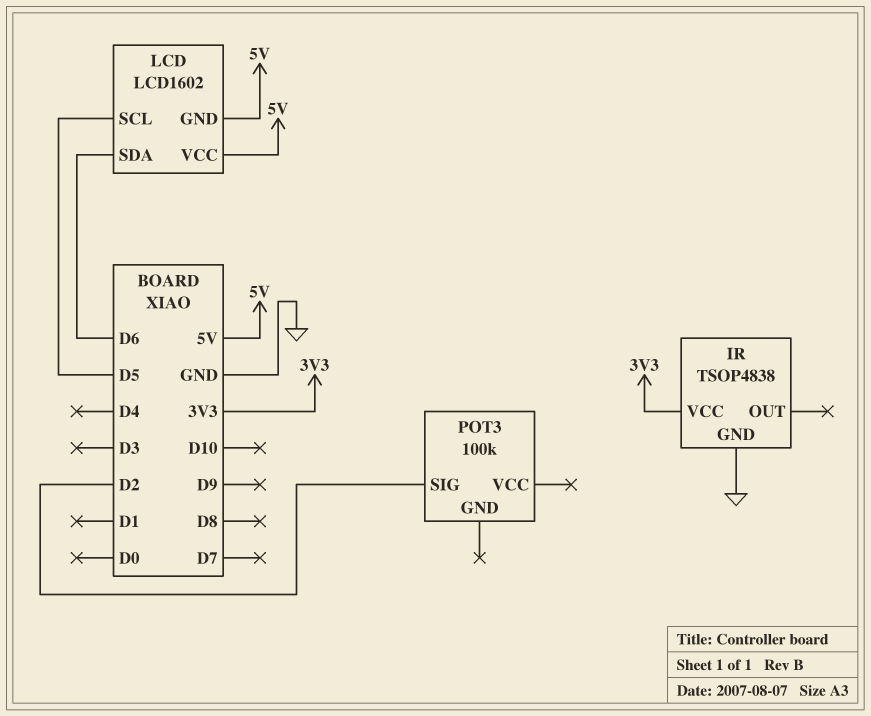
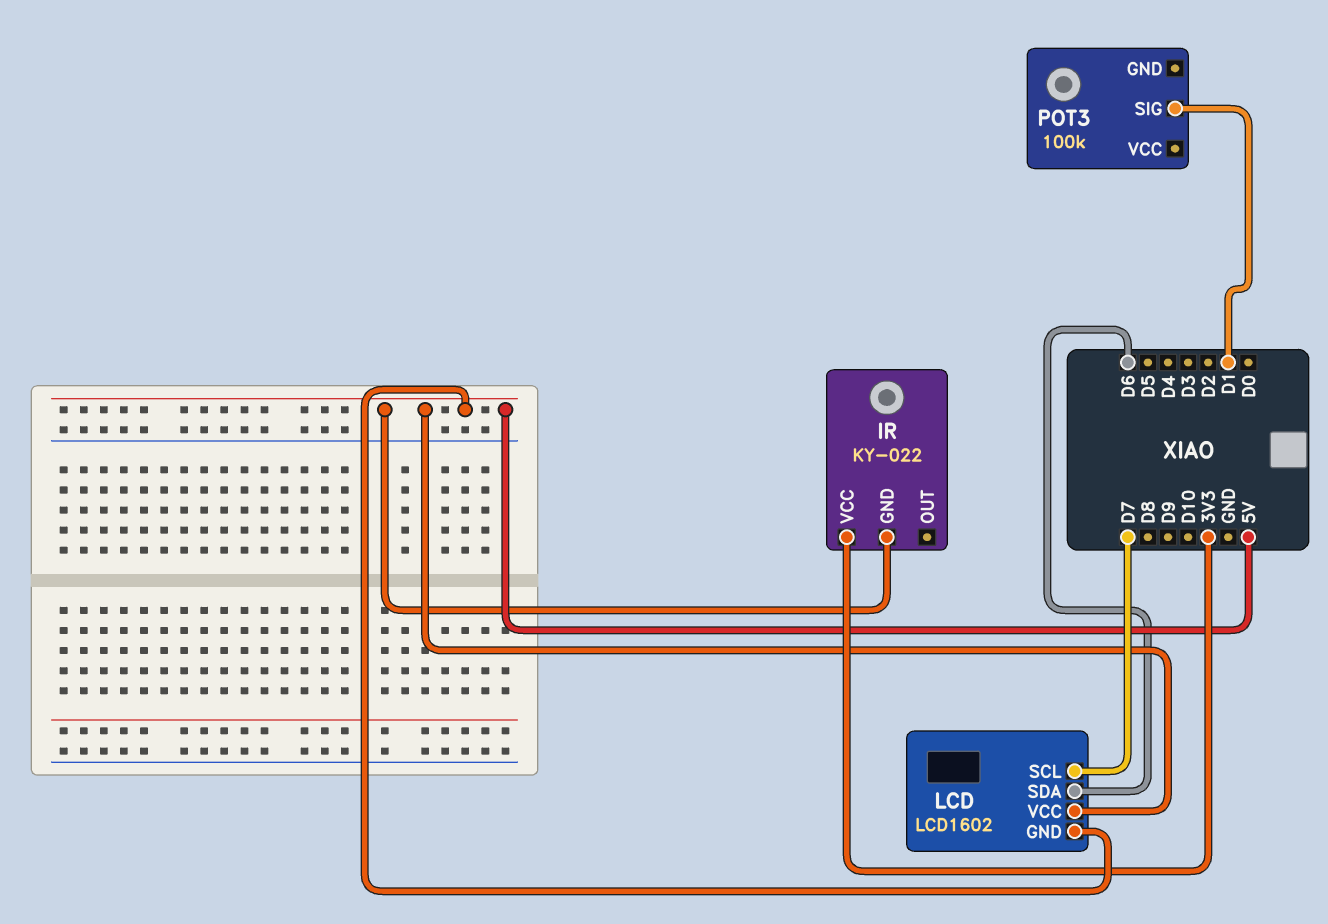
IR: TSOP4838 -> KY-022
IR pin GND: GND -> 5V
LCD pin SCL: D5 -> D7
POT3 pin SIG: D2 -> D1

